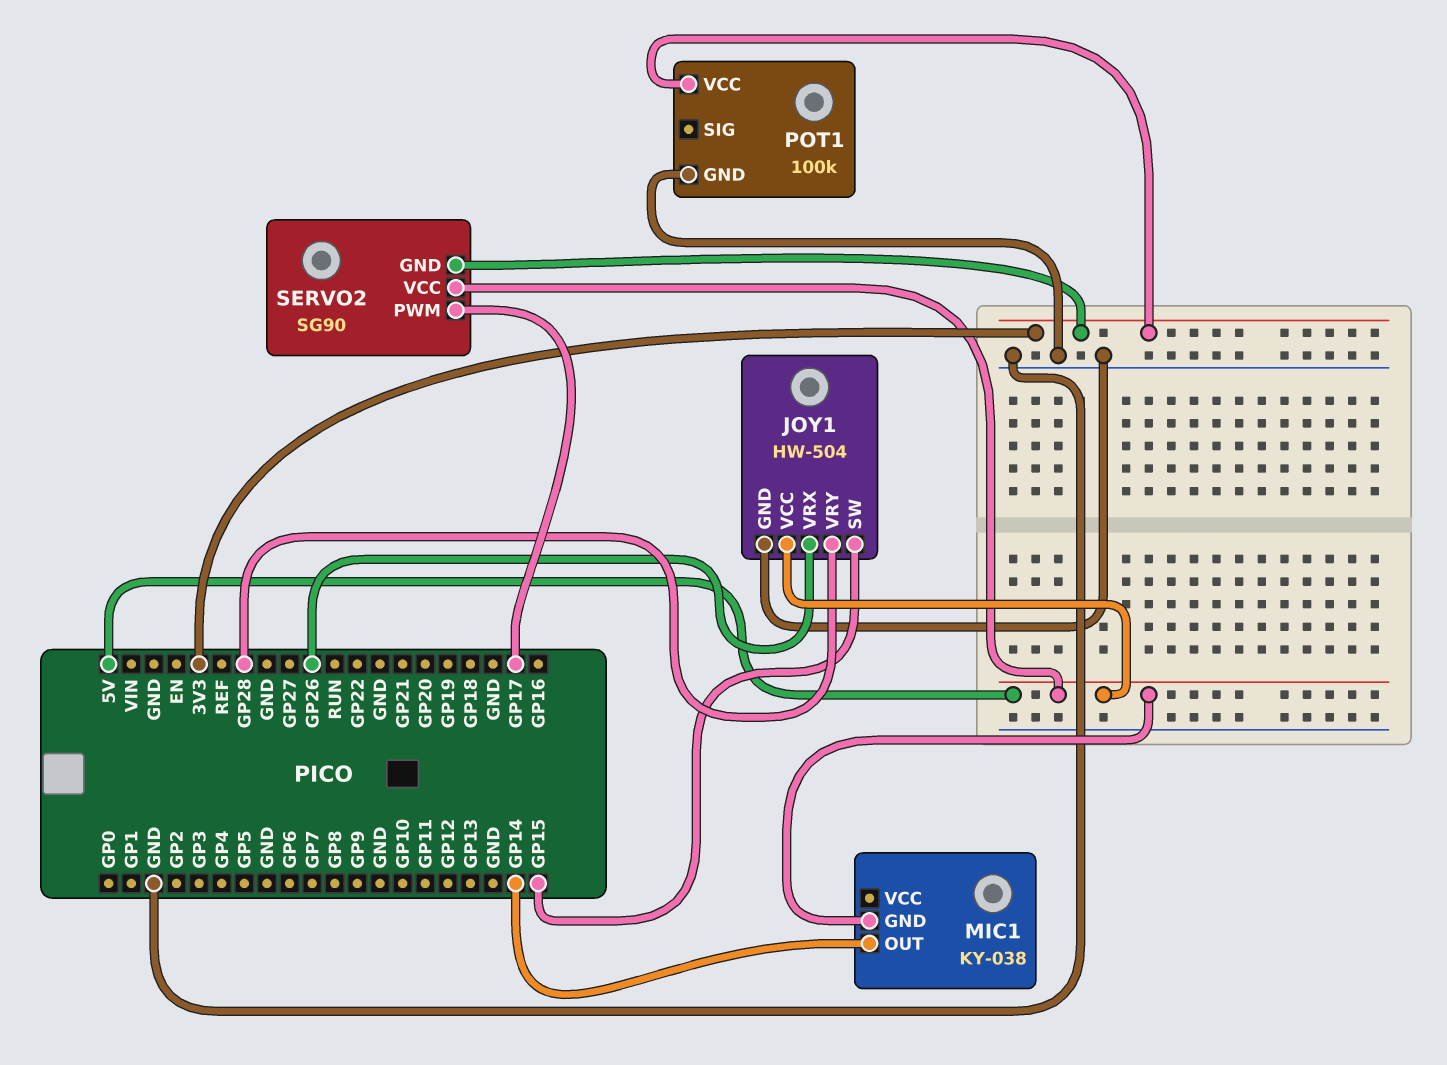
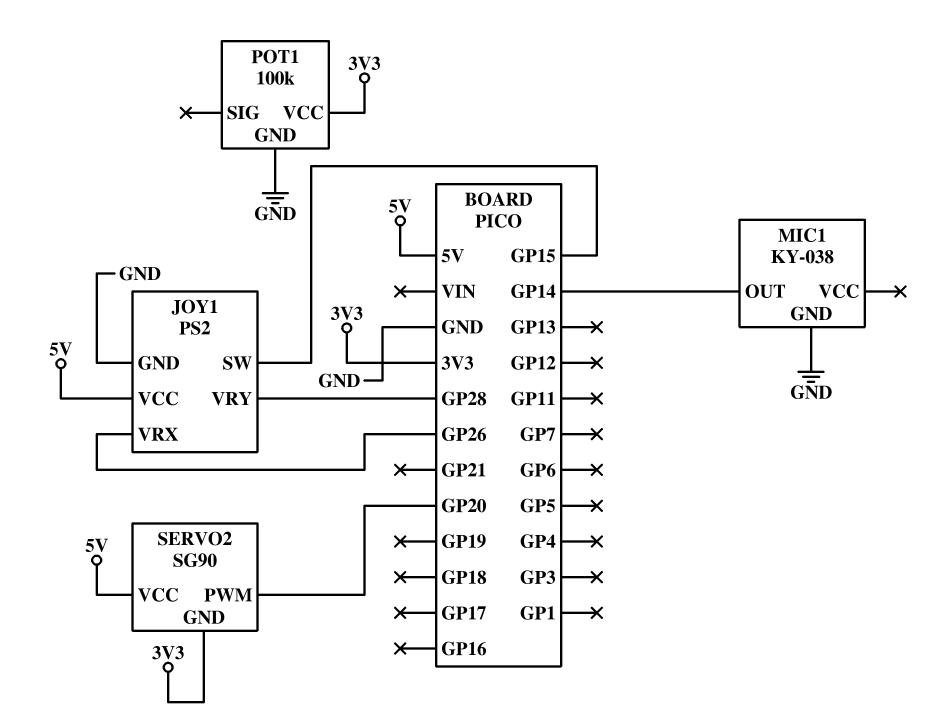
JOY1: HW-504 -> PS2
MIC1 pin GND: 5V -> GND
SERVO2 pin PWM: GP17 -> GP20

